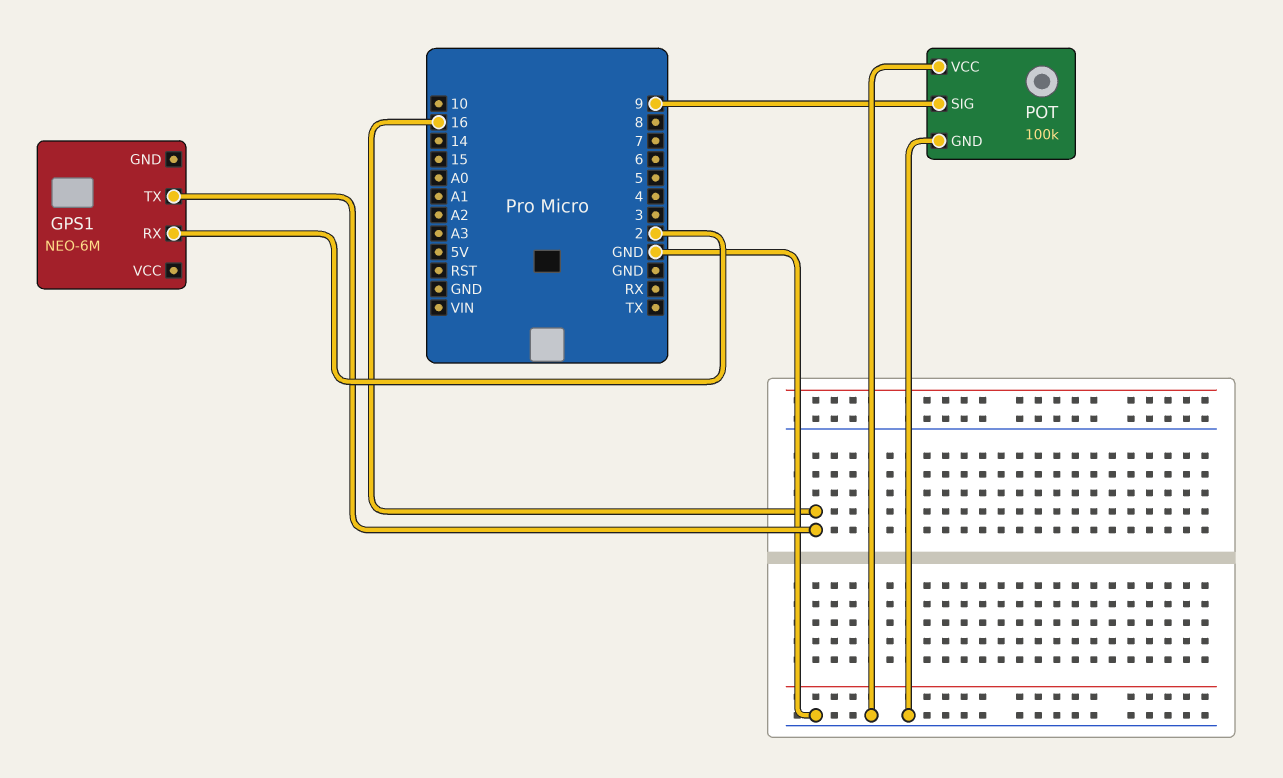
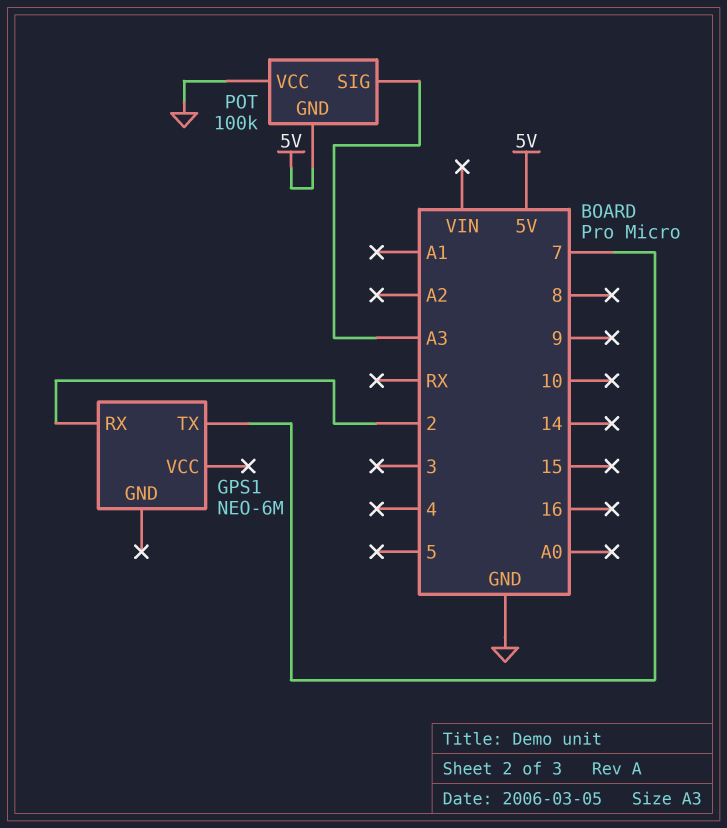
GPS1 pin TX: 16 -> 7
POT pin GND: GND -> 5V
POT pin SIG: 9 -> A3

